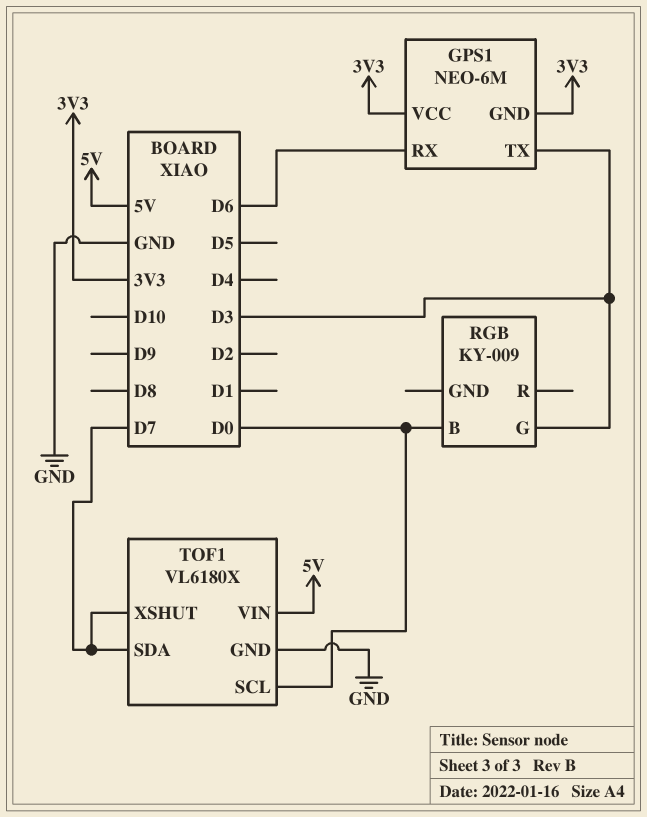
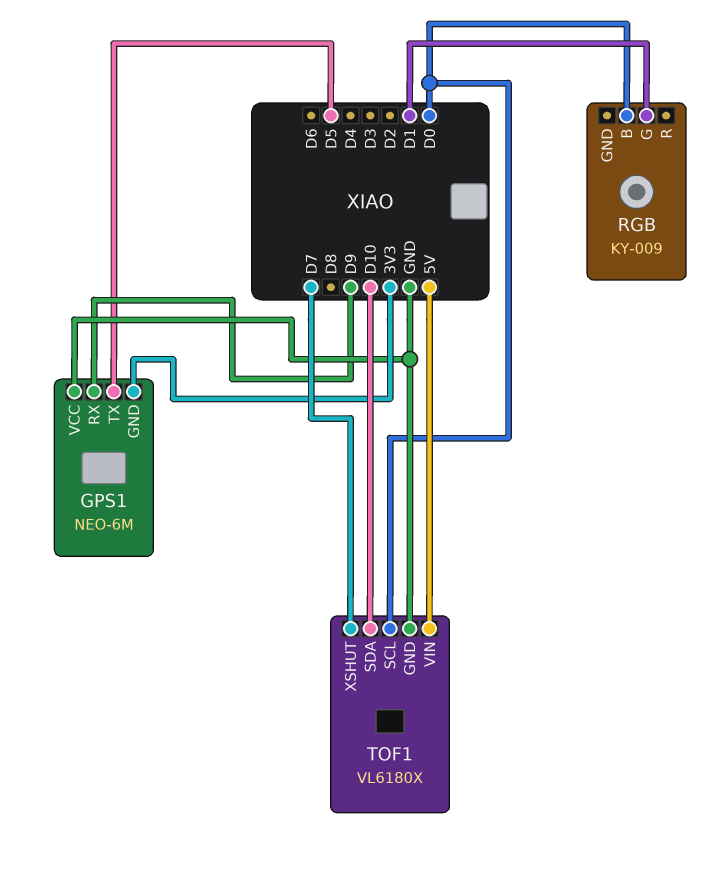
GPS1 pin RX: D6 -> D9
GPS1 pin TX: D3 -> D5
GPS1 pin VCC: 3V3 -> GND
RGB pin G: D3 -> D1
TOF1 pin SDA: D7 -> D10

